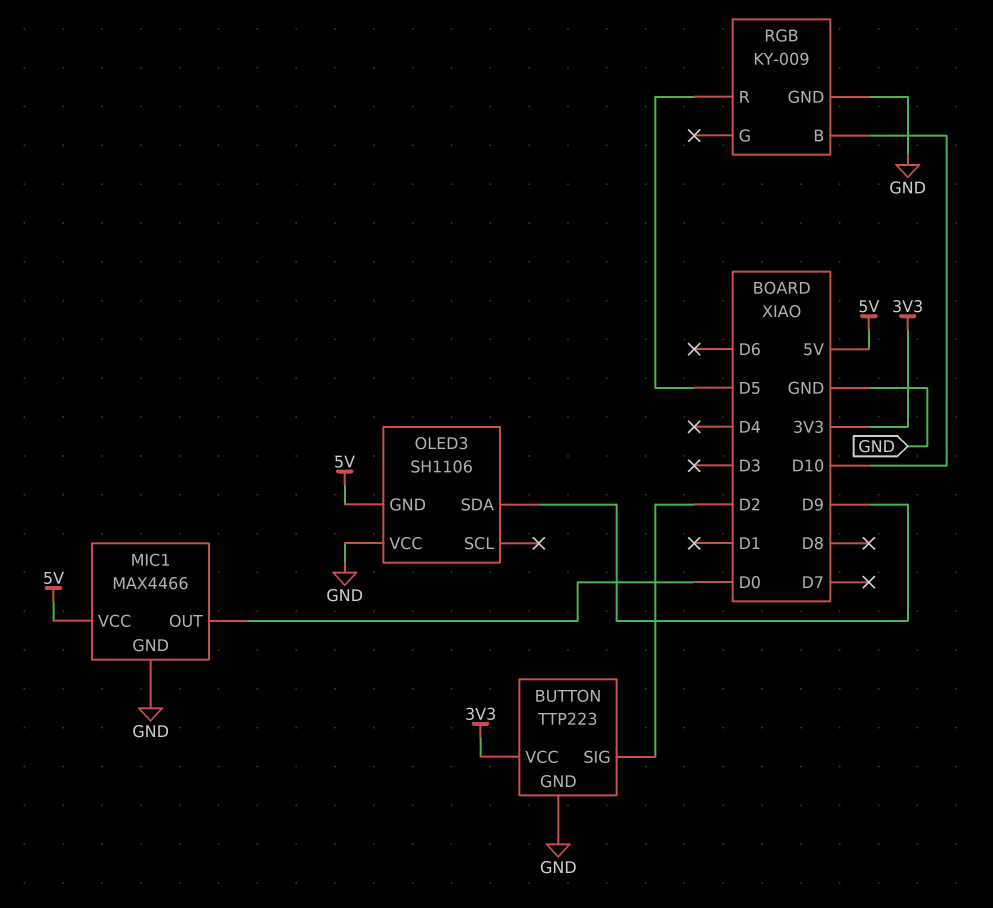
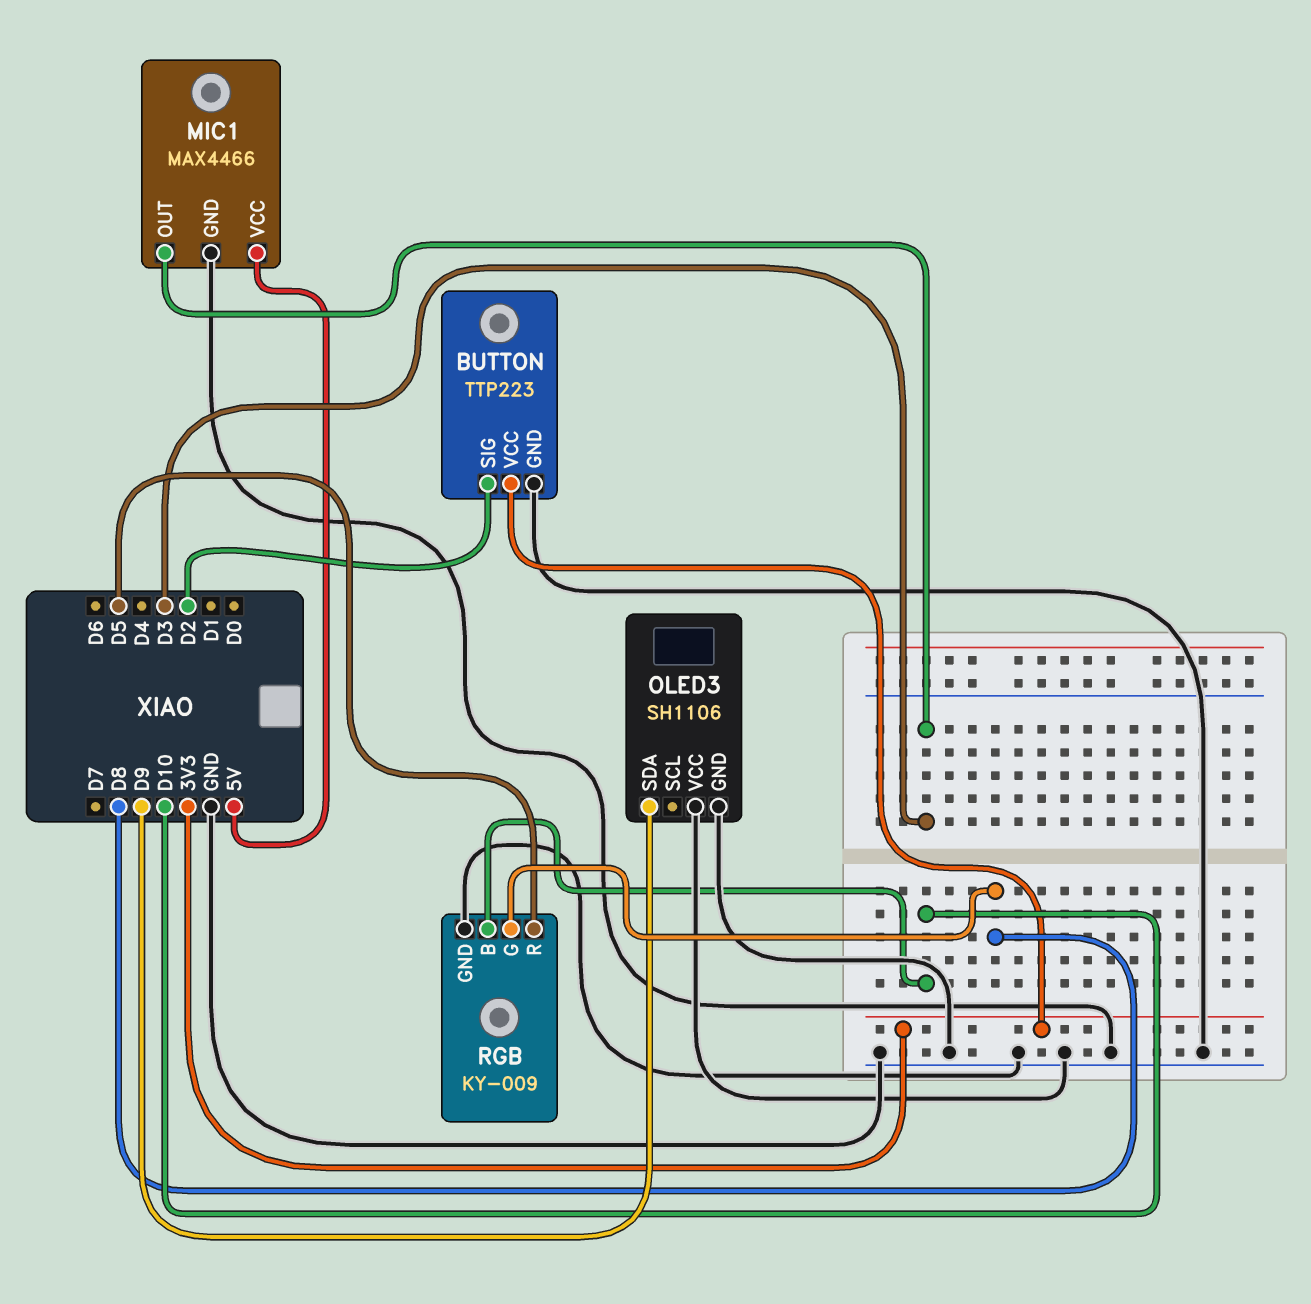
MIC1 pin OUT: D0 -> D3
OLED3 pin GND: 5V -> GND
RGB pin G: none -> D8

